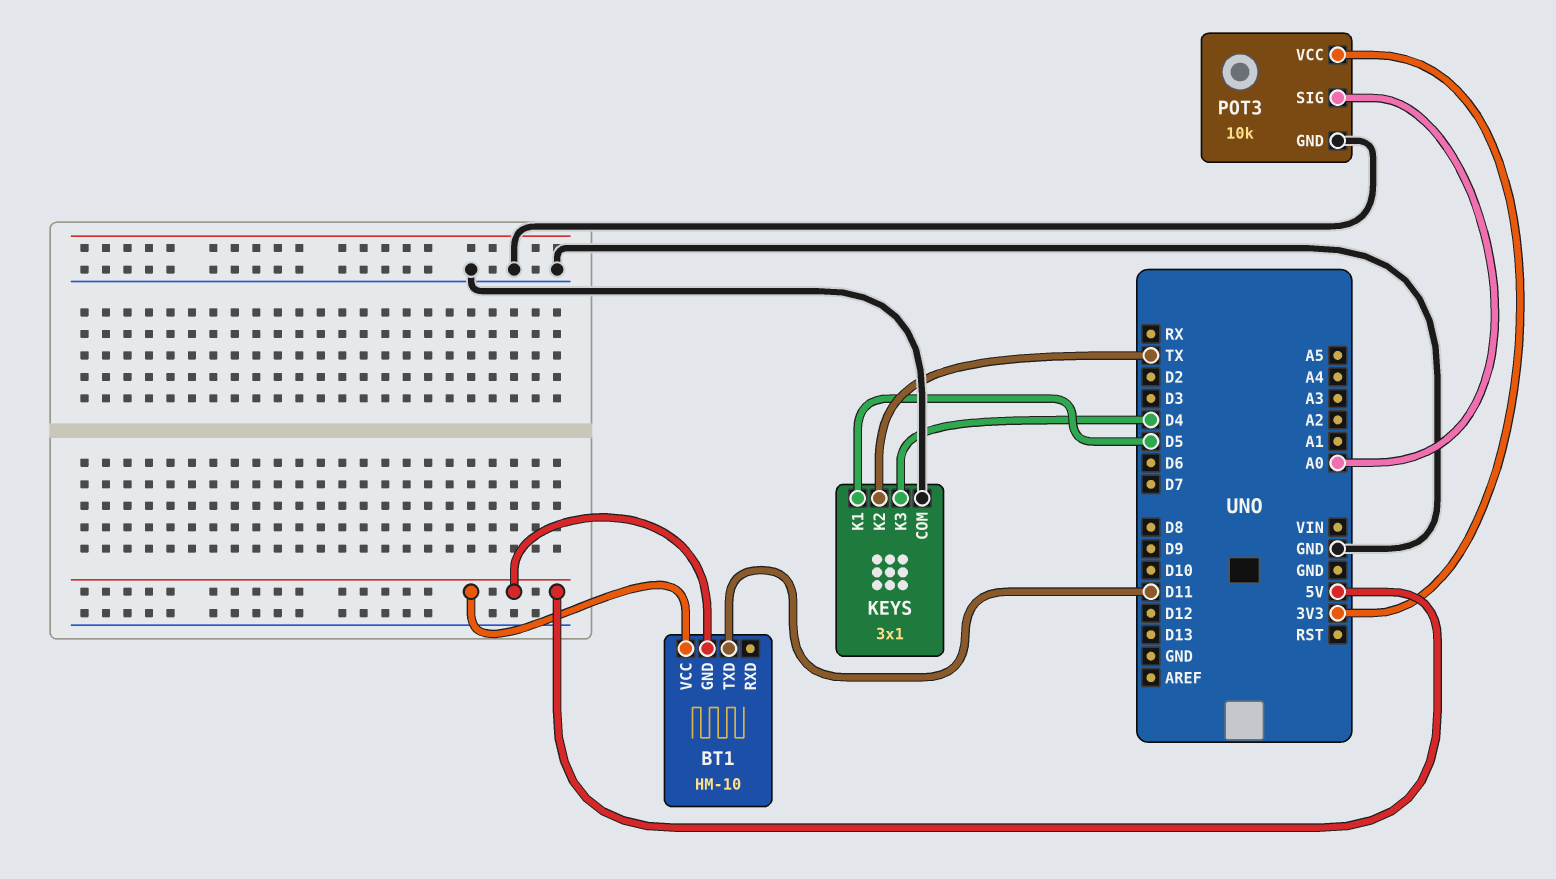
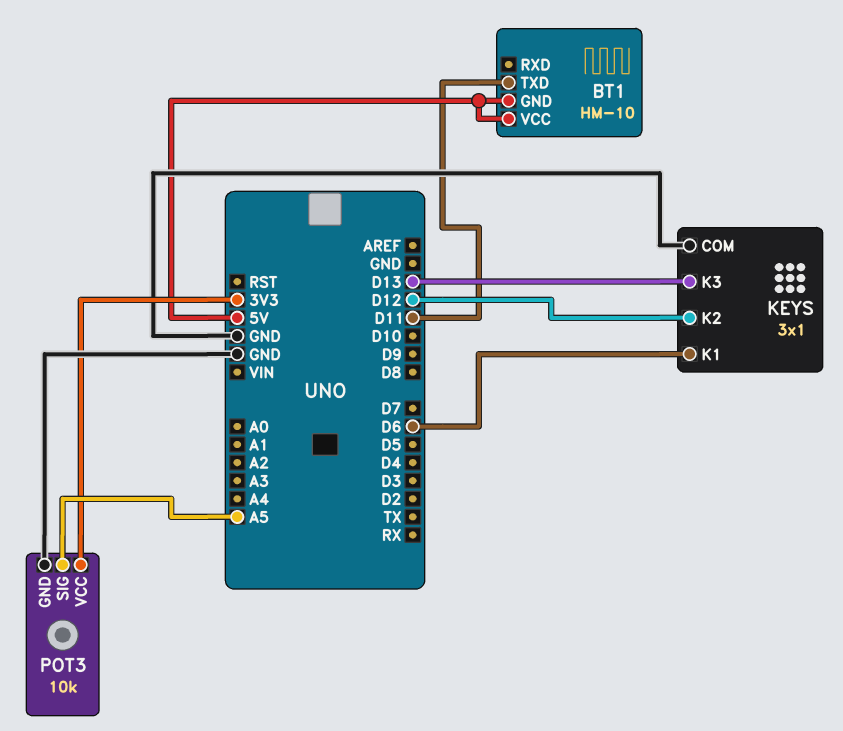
KEYS pin K1: D5 -> D6
KEYS pin K2: TX -> D12
KEYS pin K3: D4 -> D13
POT3 pin SIG: A0 -> A5

